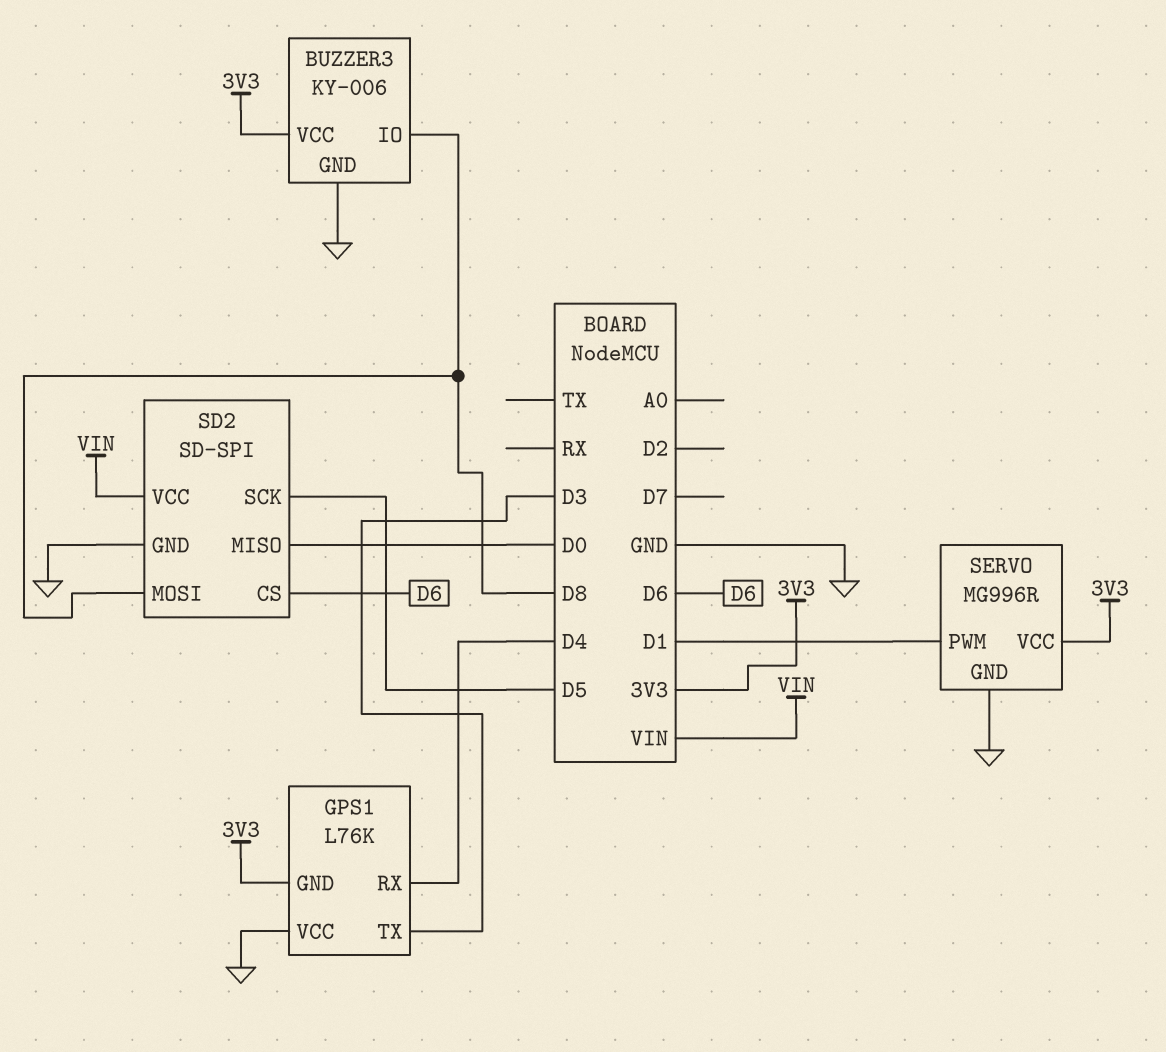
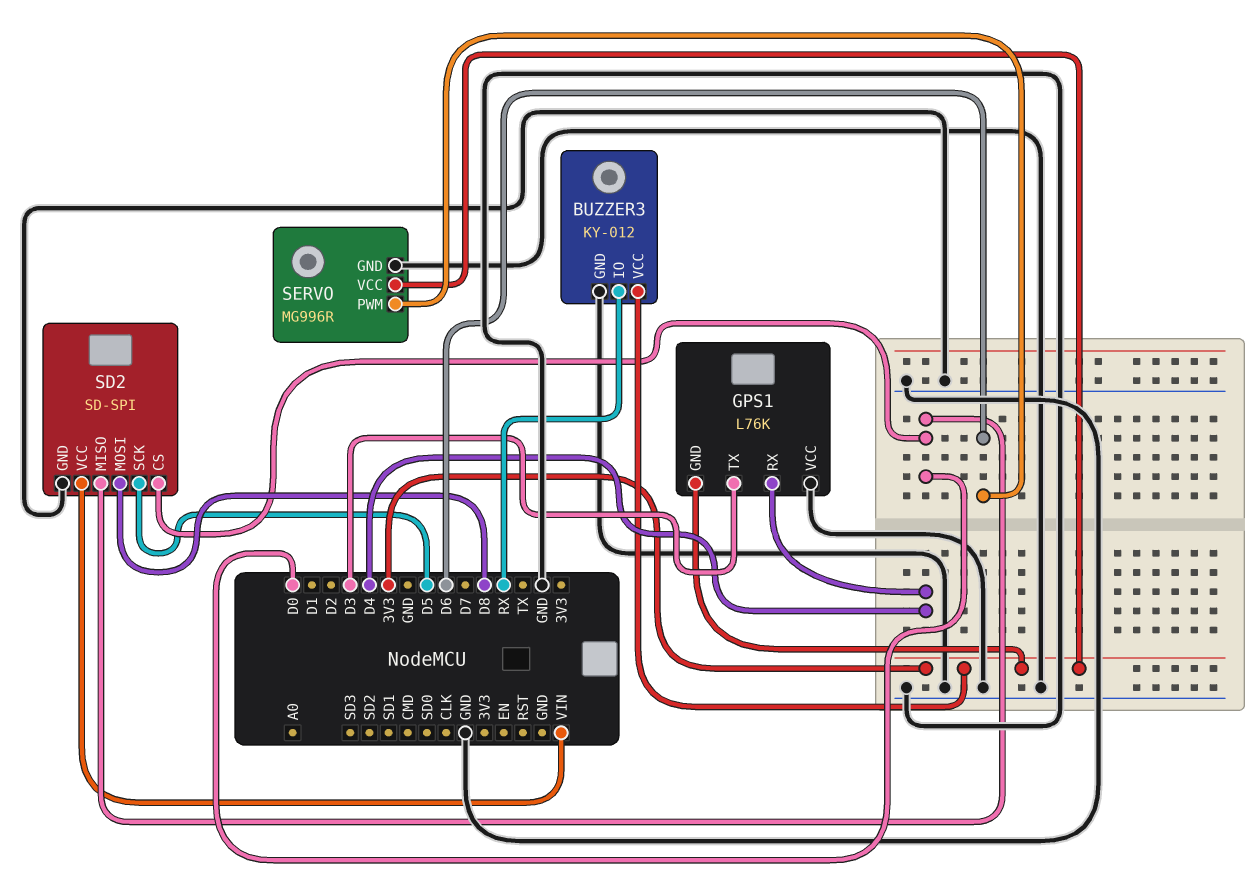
BUZZER3: KY-006 -> KY-012
BUZZER3 pin IO: D8 -> RX
SD2 pin CS: D6 -> D0
SERVO pin PWM: D1 -> D6

